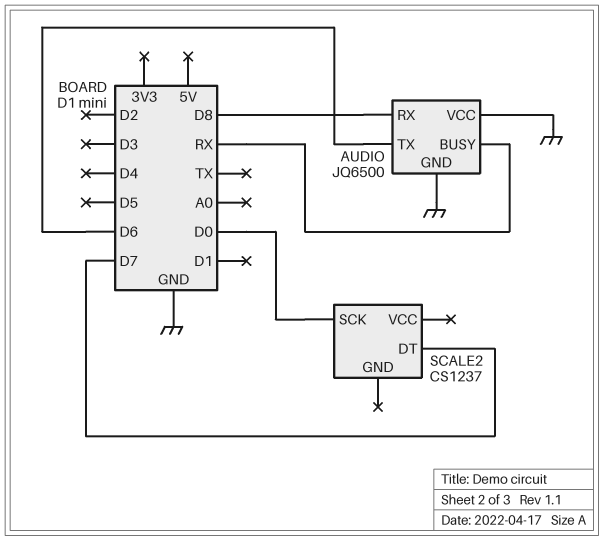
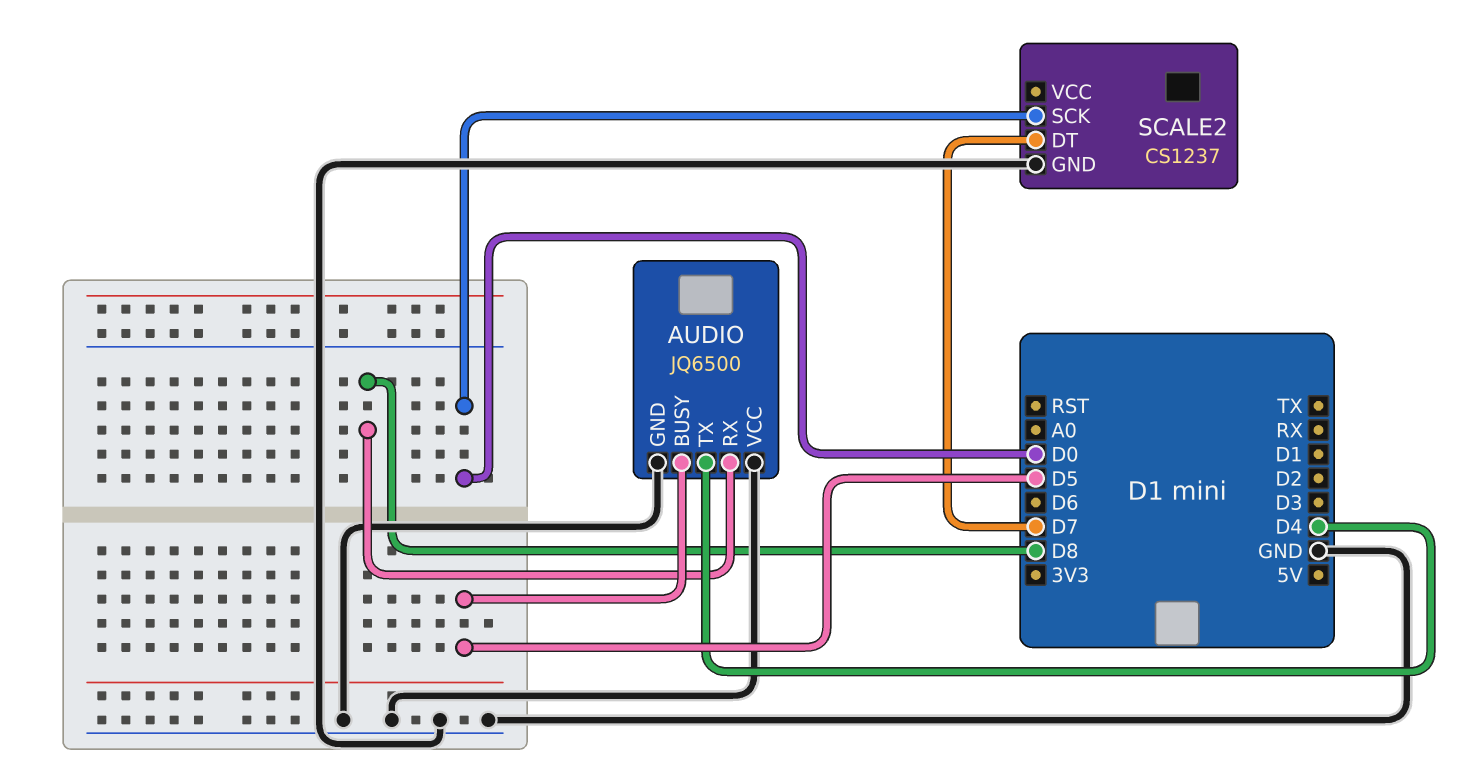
AUDIO pin BUSY: RX -> D5
AUDIO pin TX: D6 -> D4
SCALE2 pin GND: none -> GND

